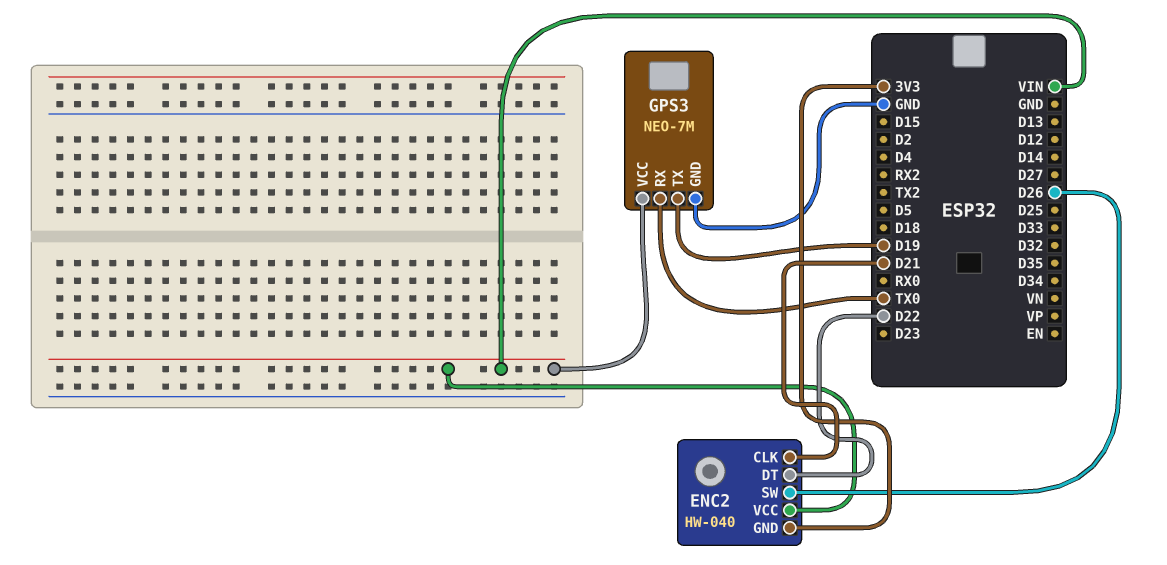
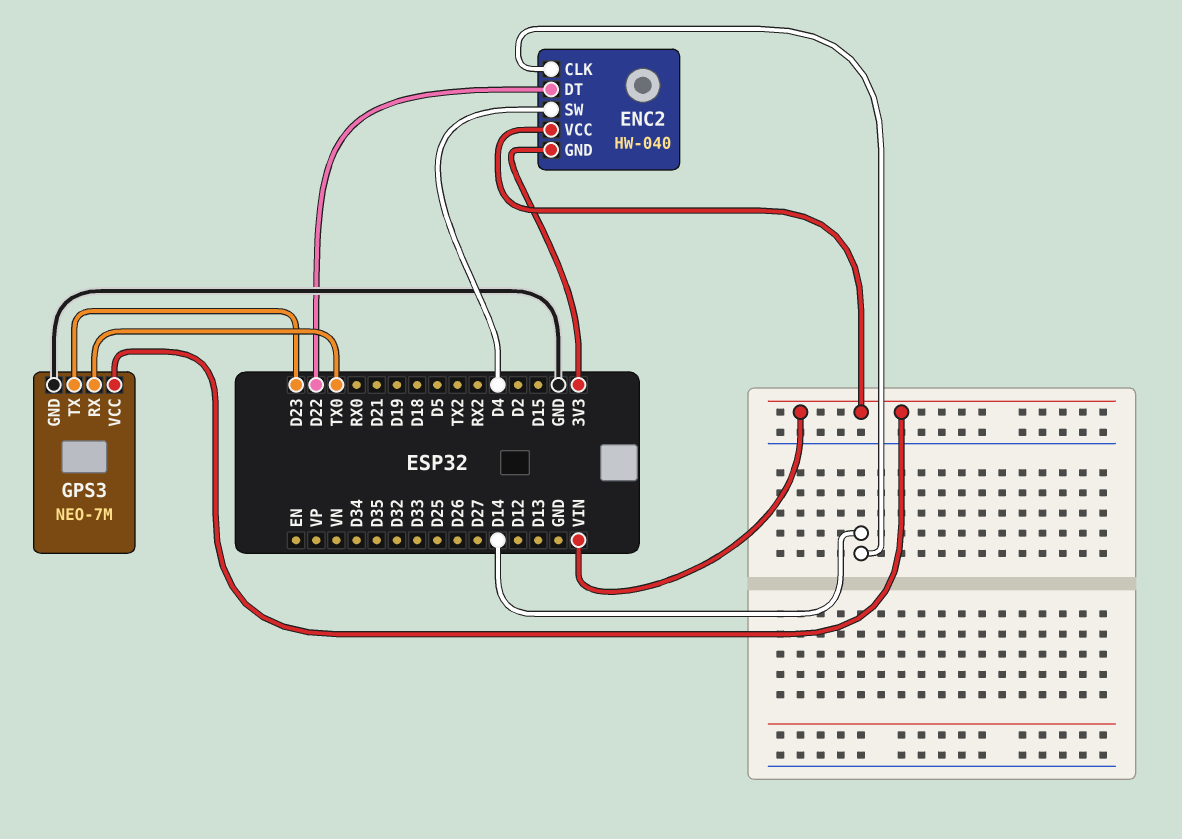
ENC2 pin CLK: D21 -> D14
ENC2 pin SW: D26 -> D4
GPS3 pin TX: D19 -> D23

